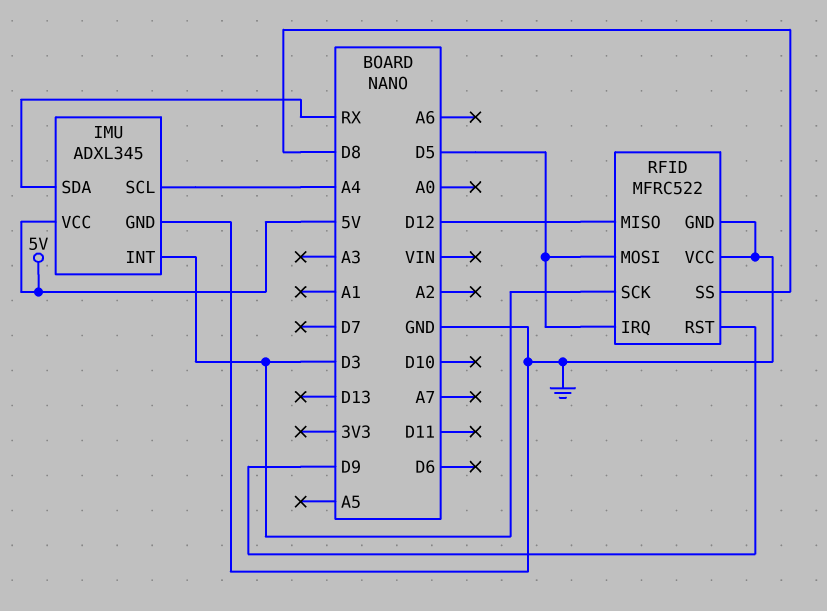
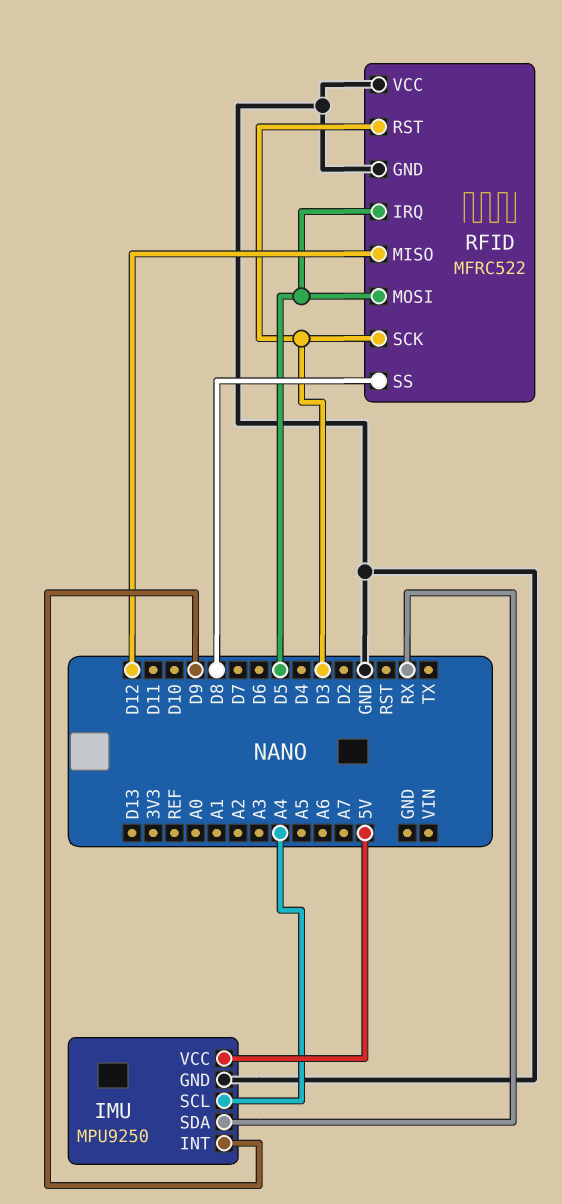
IMU: ADXL345 -> MPU9250
IMU pin INT: D3 -> D9
RFID pin RST: D9 -> D3

